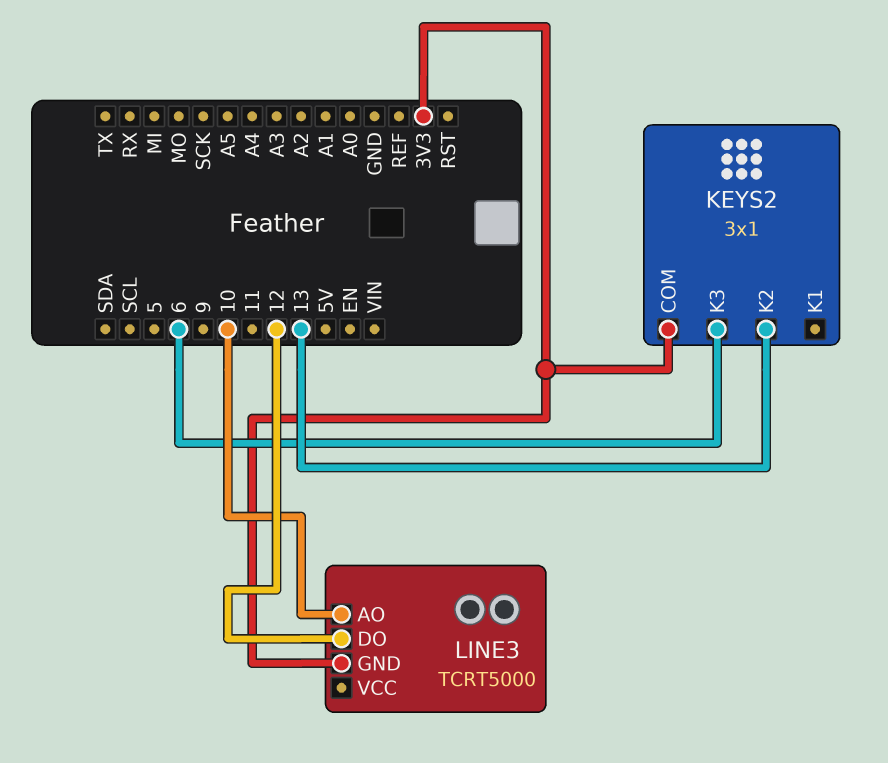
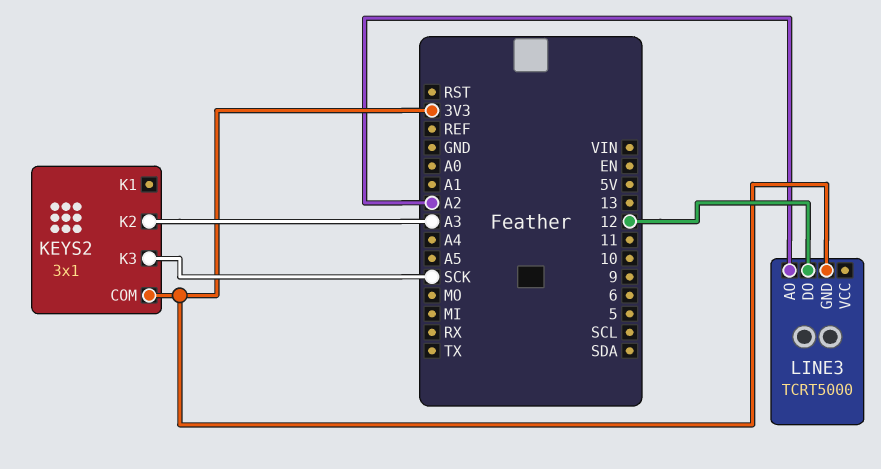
KEYS2 pin K2: 13 -> A3
KEYS2 pin K3: 6 -> SCK
LINE3 pin AO: 10 -> A2

